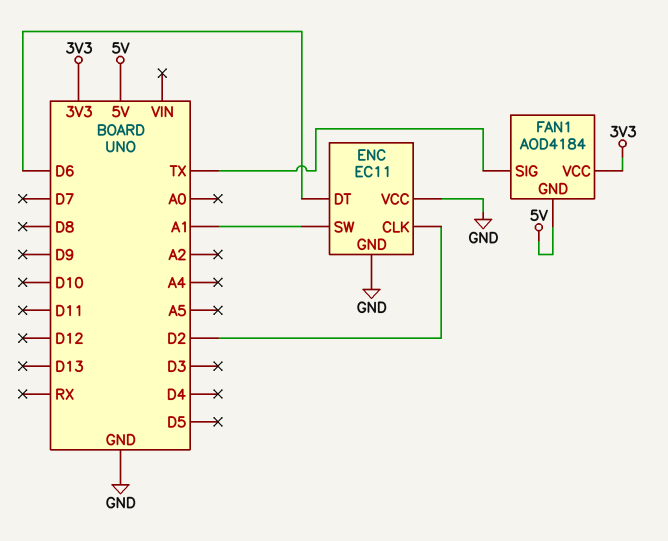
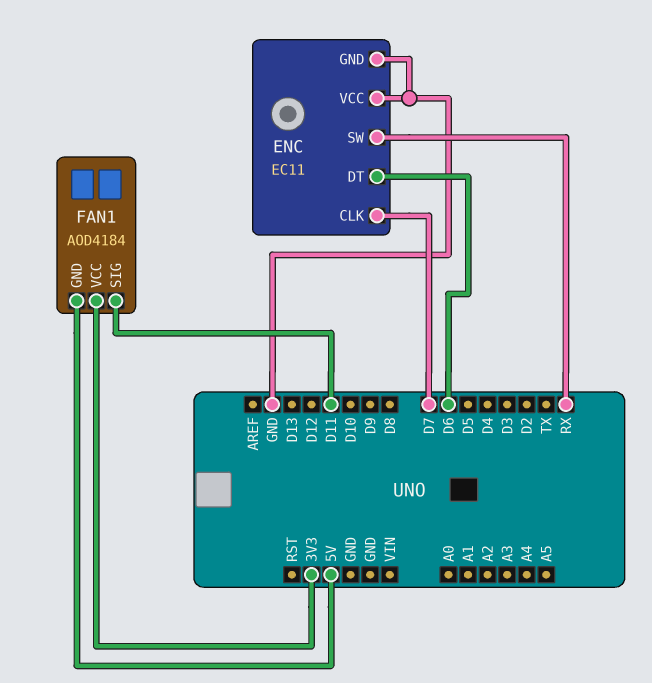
ENC pin CLK: D2 -> D7
ENC pin SW: A1 -> RX
FAN1 pin SIG: TX -> D11

